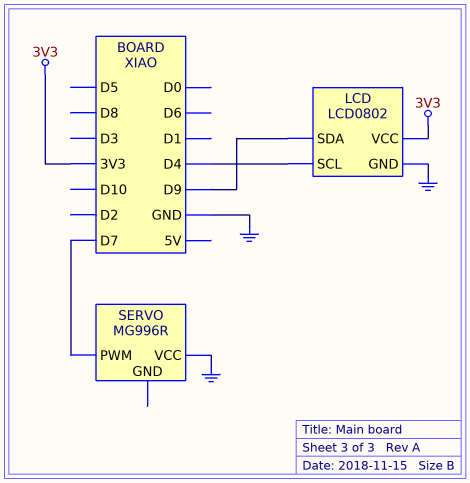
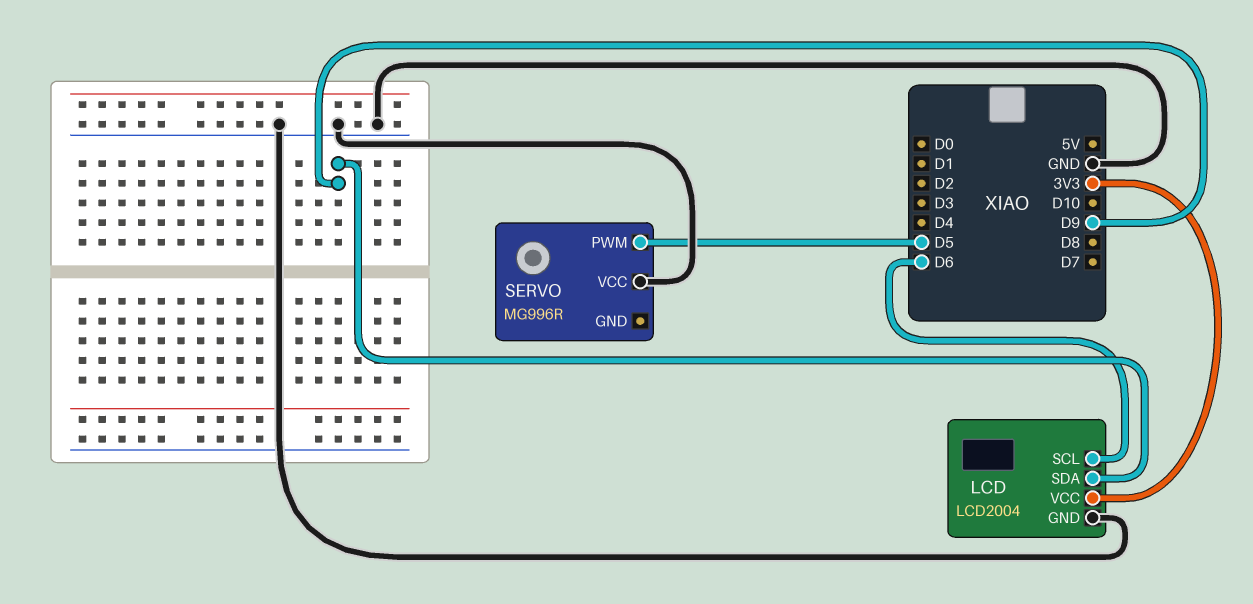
LCD: LCD0802 -> LCD2004
LCD pin SCL: D4 -> D6
SERVO pin PWM: D7 -> D5

